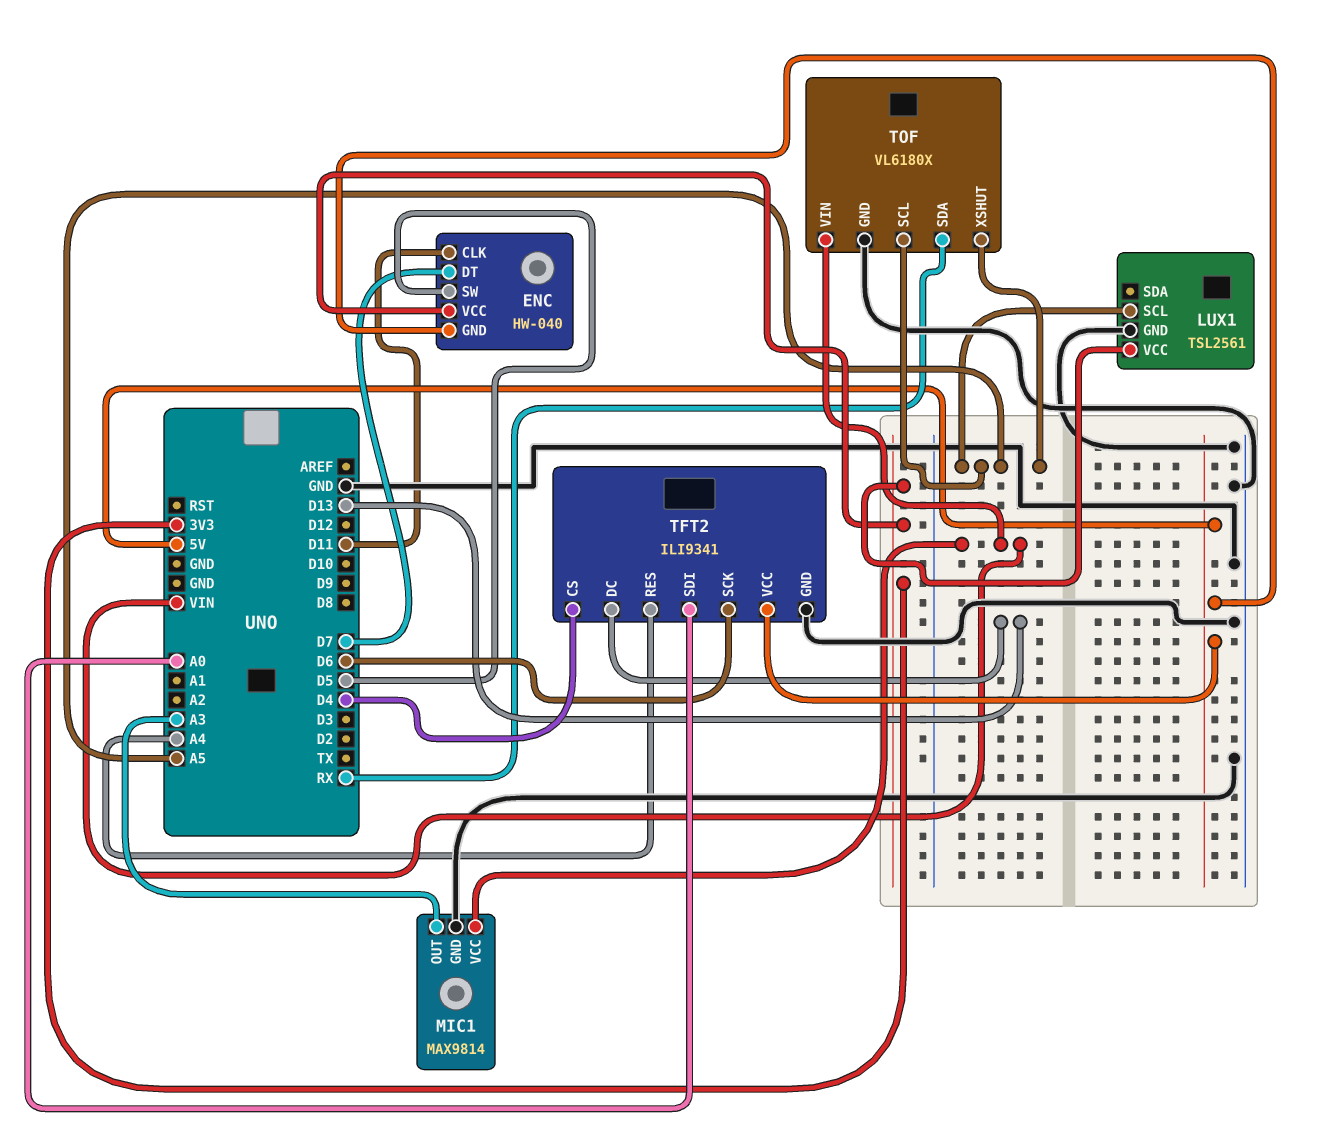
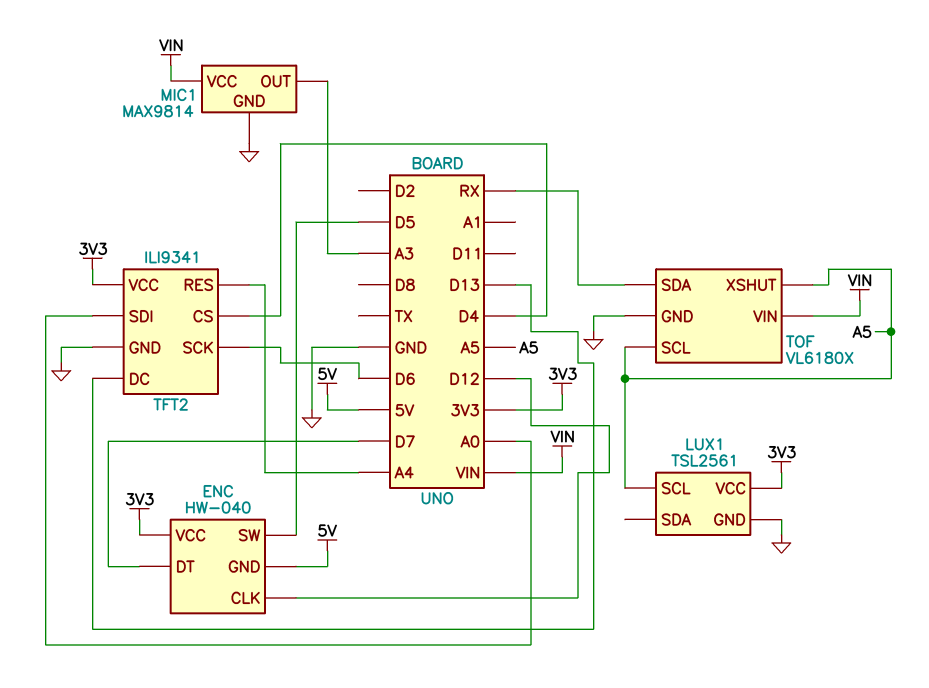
ENC pin CLK: D11 -> D12
TFT2 pin VCC: 5V -> 3V3

